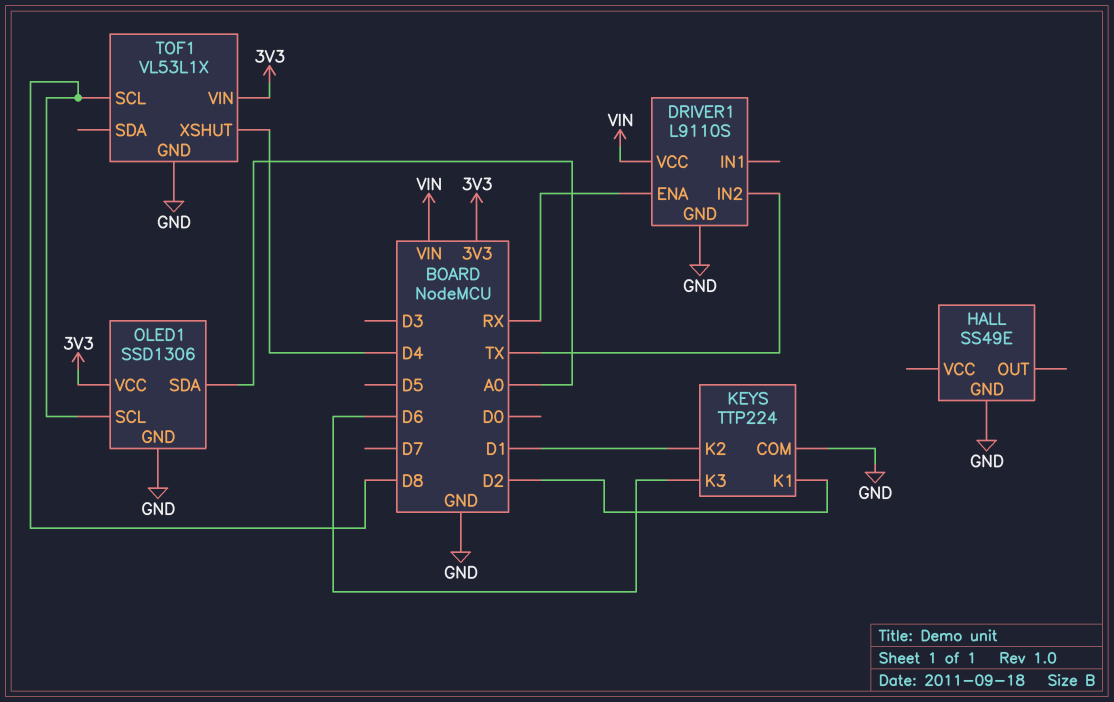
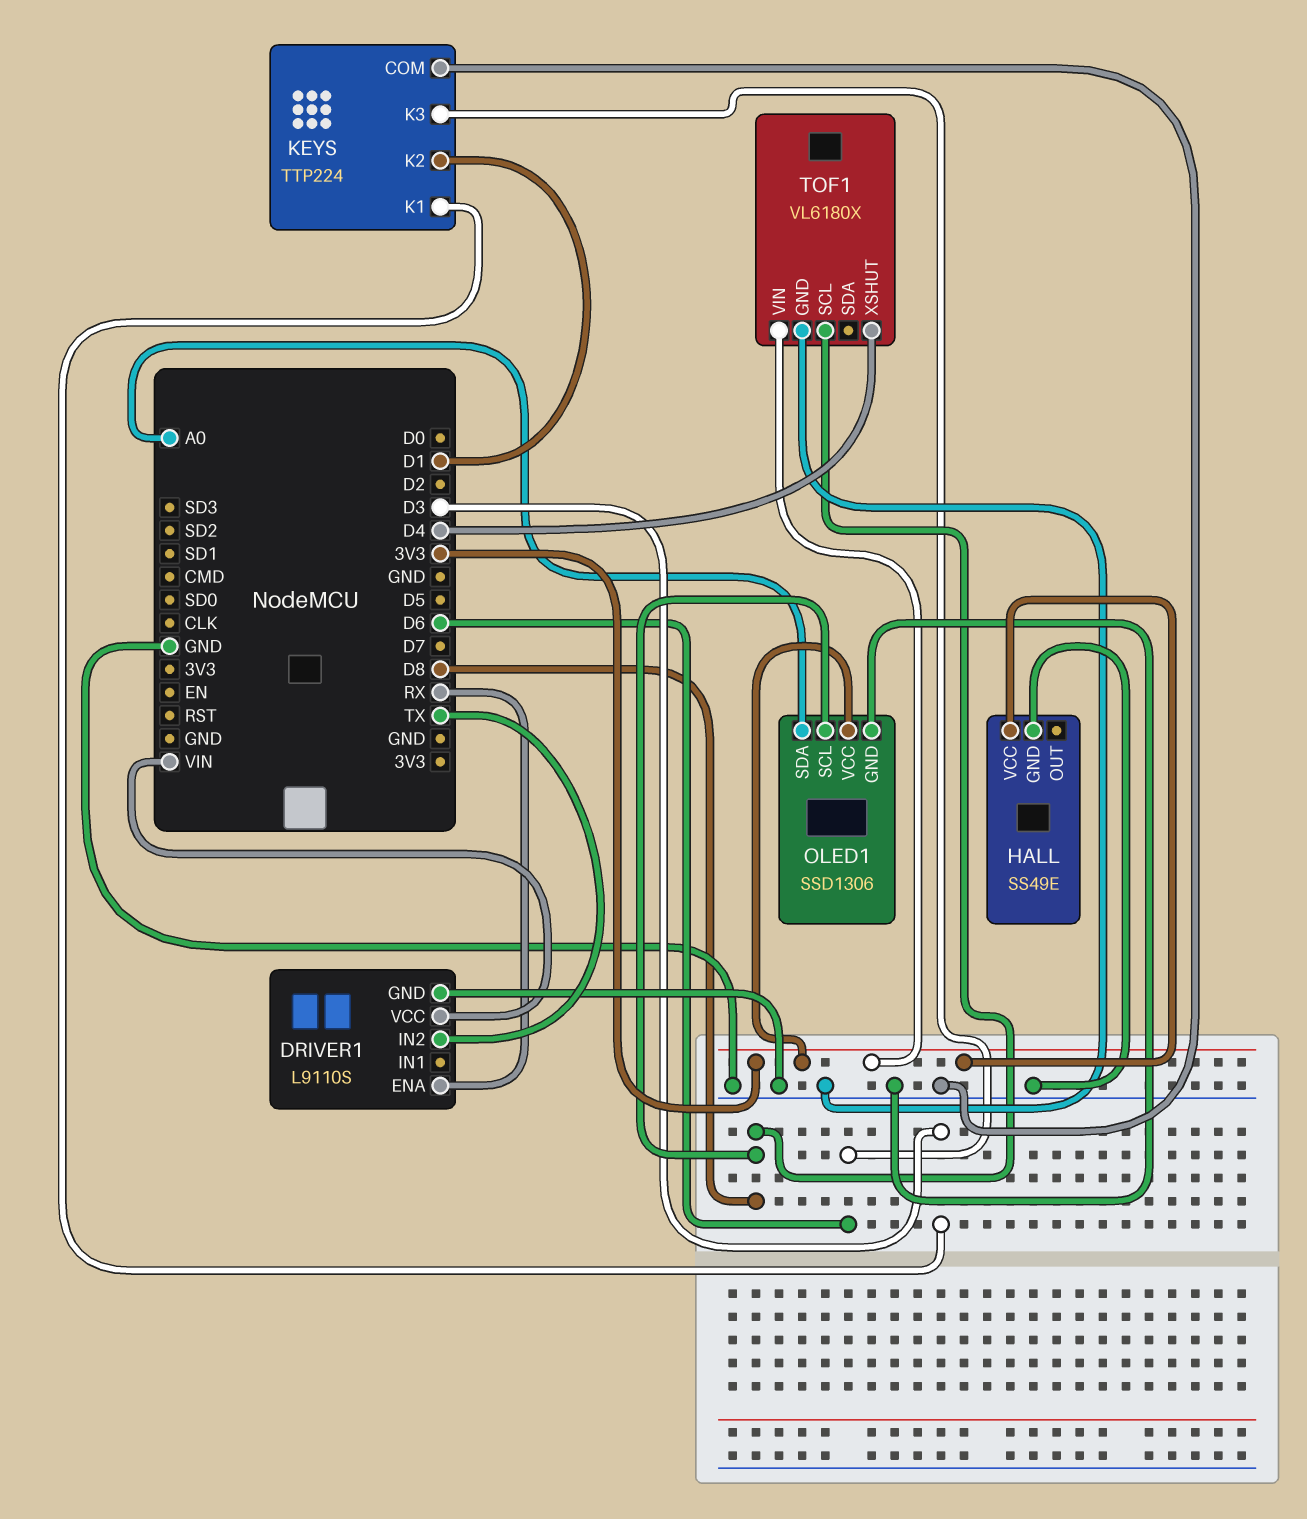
HALL pin VCC: none -> 3V3
KEYS pin K1: D2 -> D3
TOF1: VL53L1X -> VL6180X

